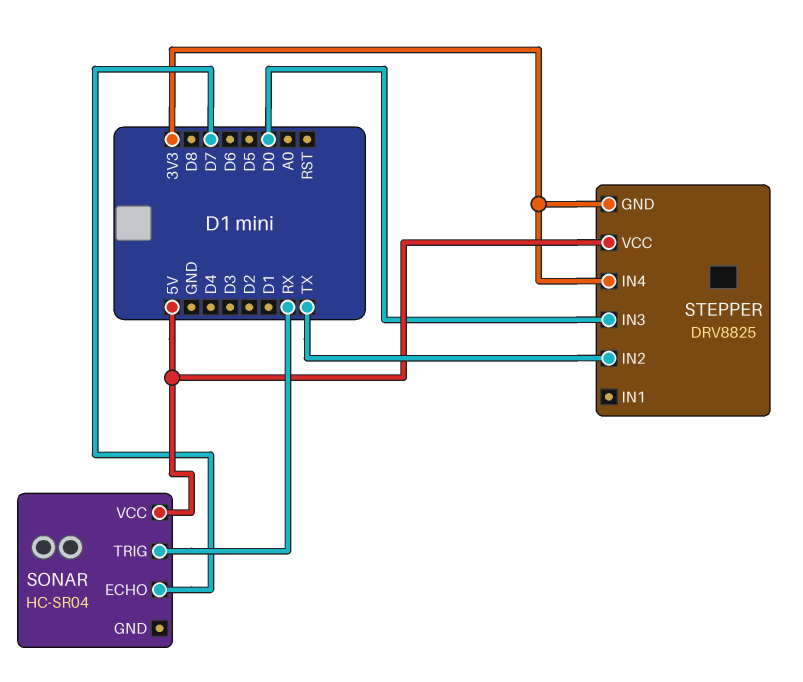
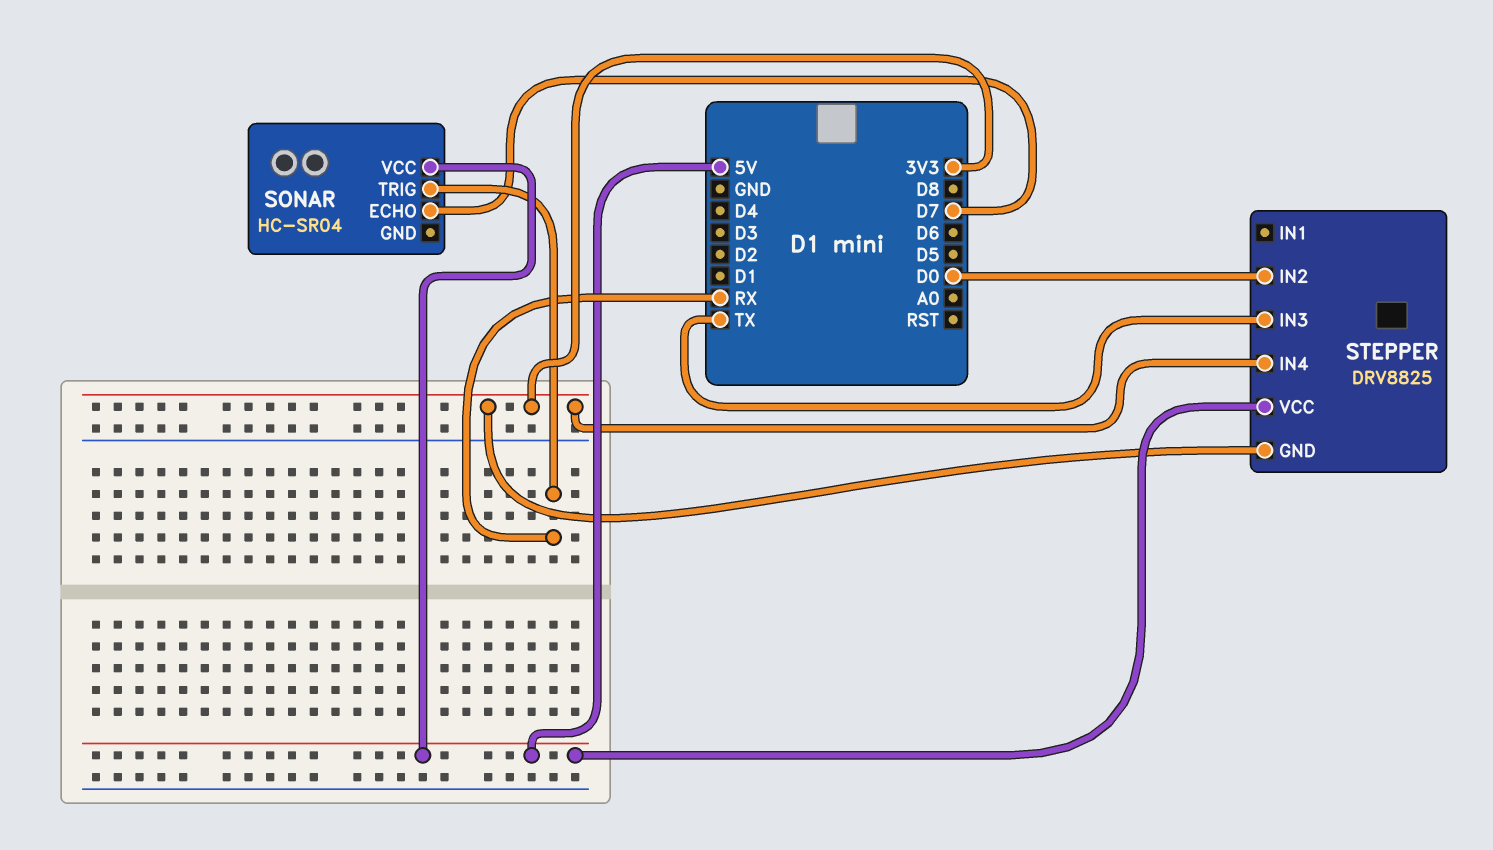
STEPPER pin IN2: TX -> D0
STEPPER pin IN3: D0 -> TX

